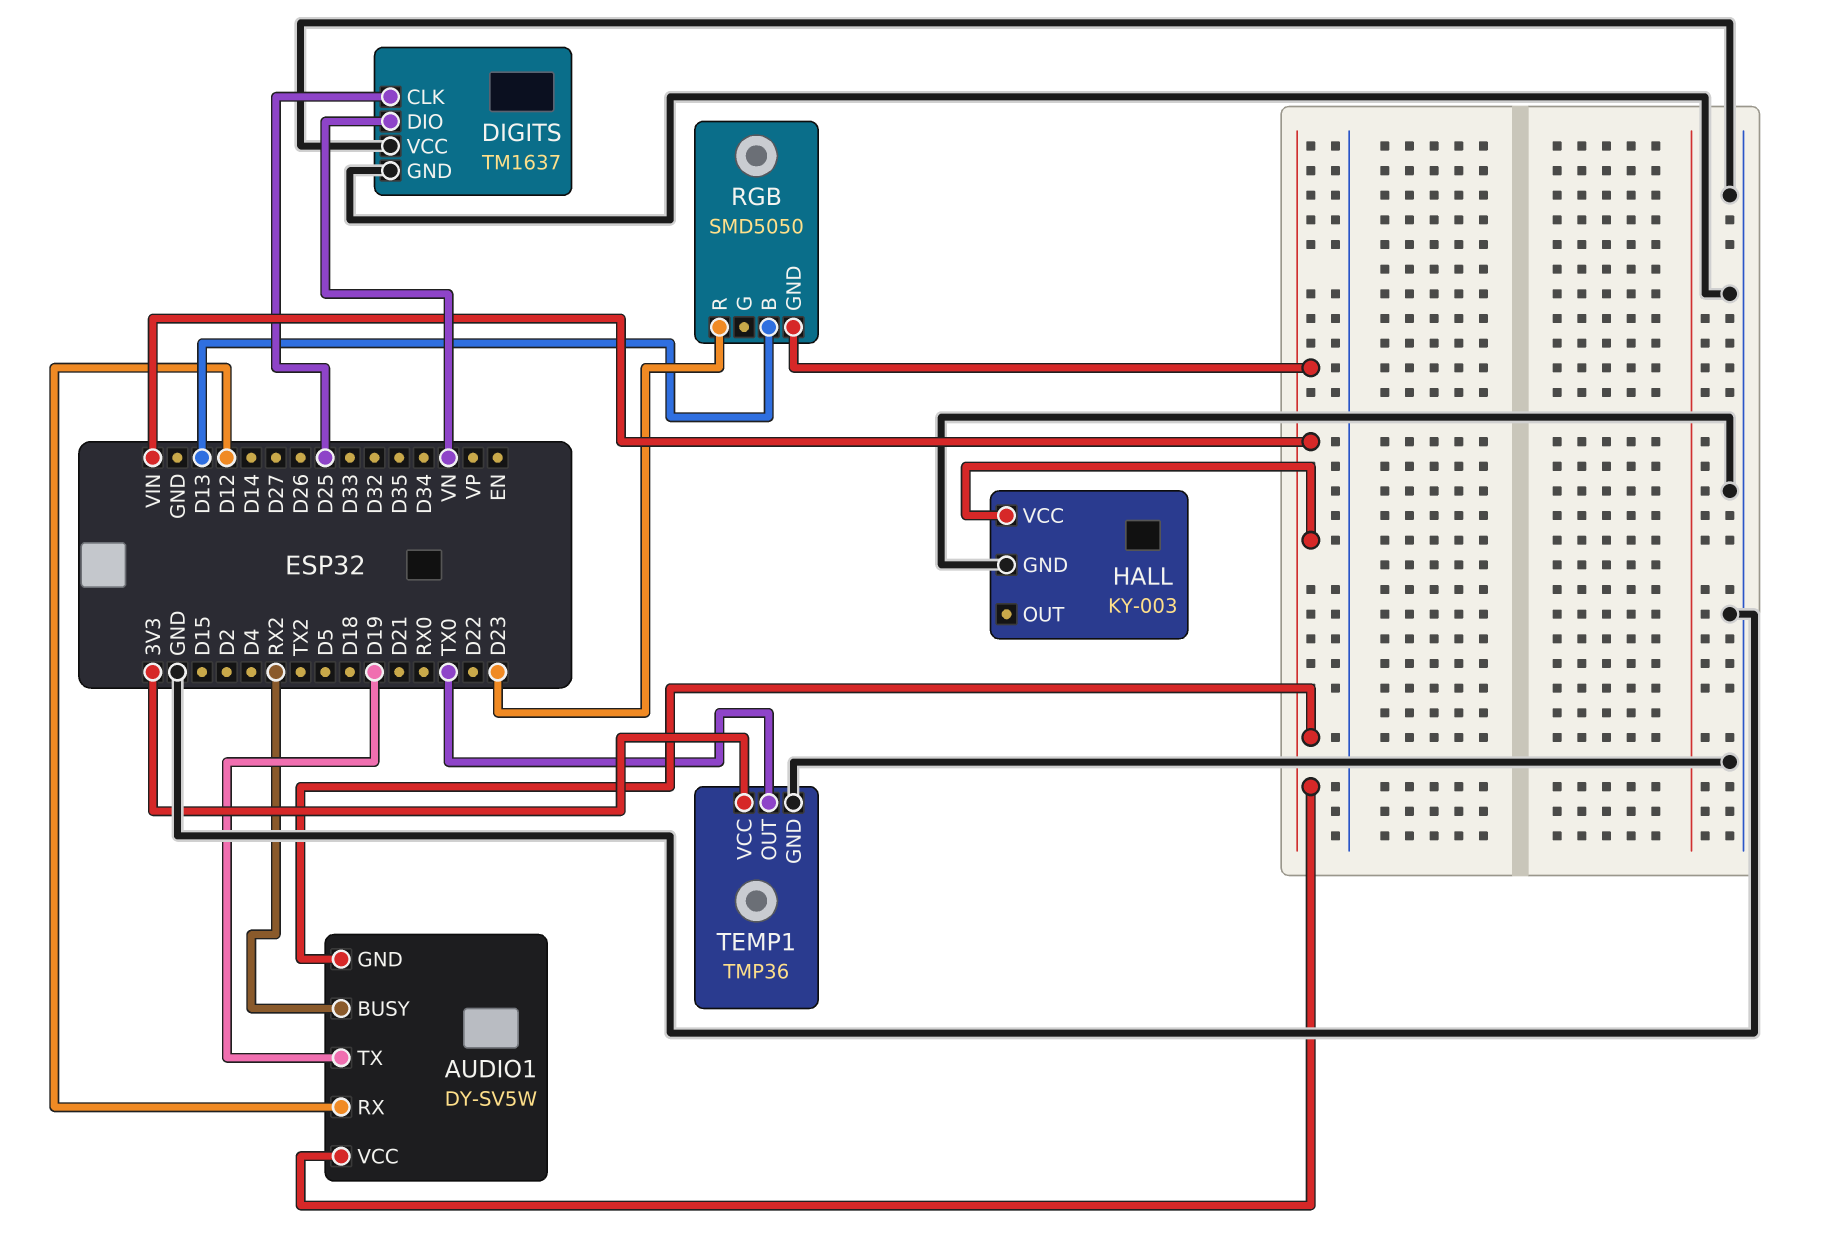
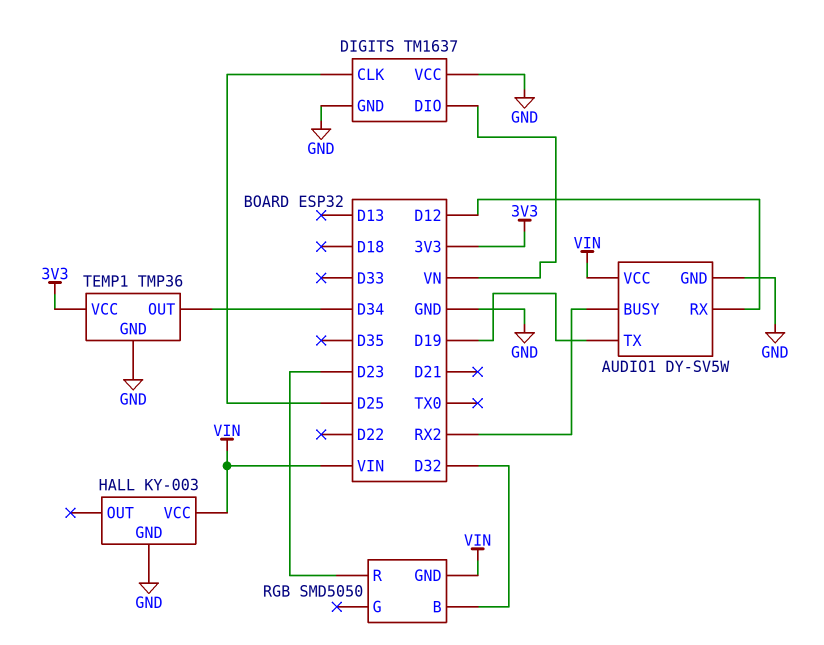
AUDIO1 pin GND: VIN -> GND
RGB pin B: D13 -> D32
TEMP1 pin OUT: TX0 -> D34

